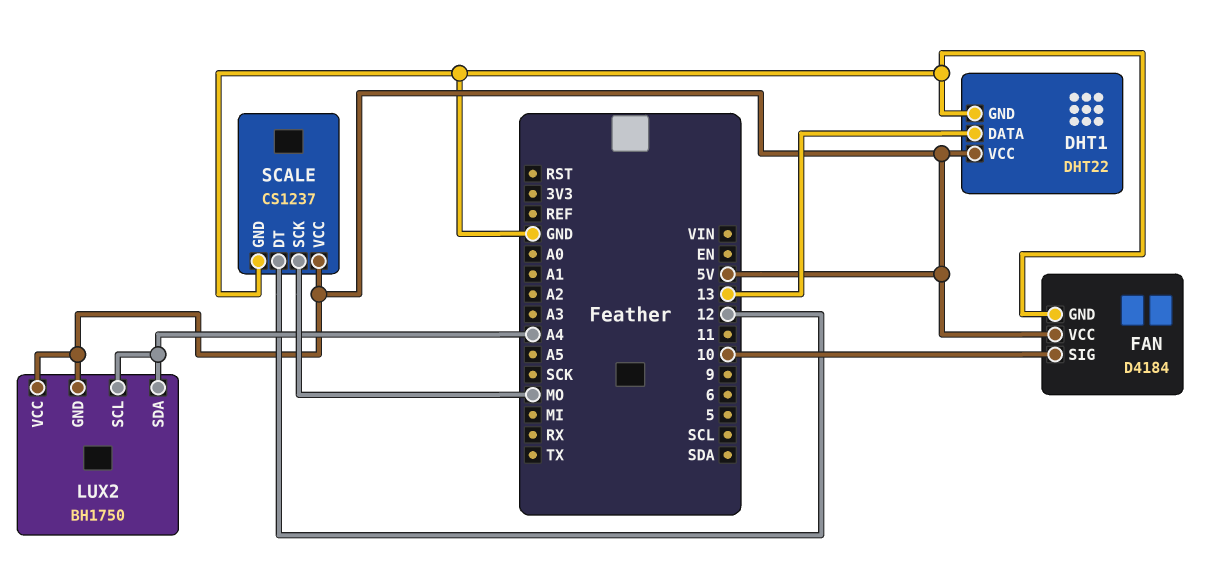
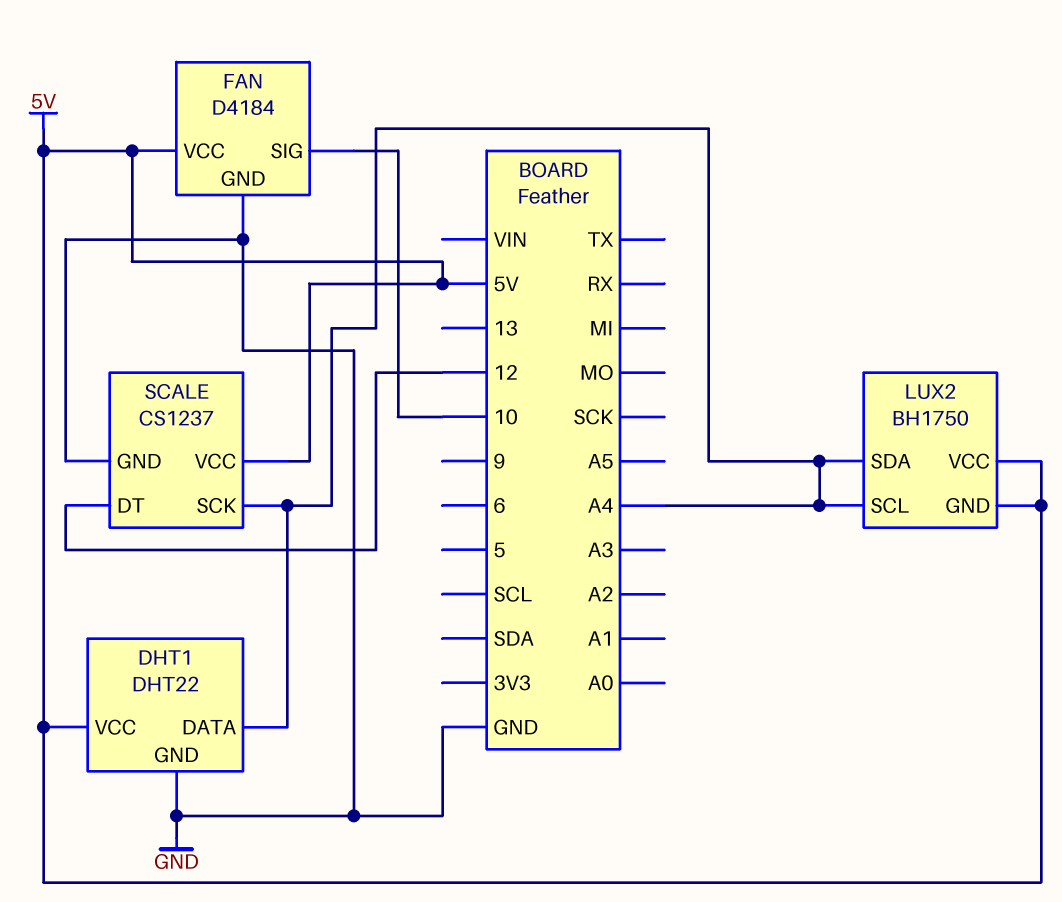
DHT1 pin DATA: 13 -> A4
SCALE pin SCK: MO -> A4

